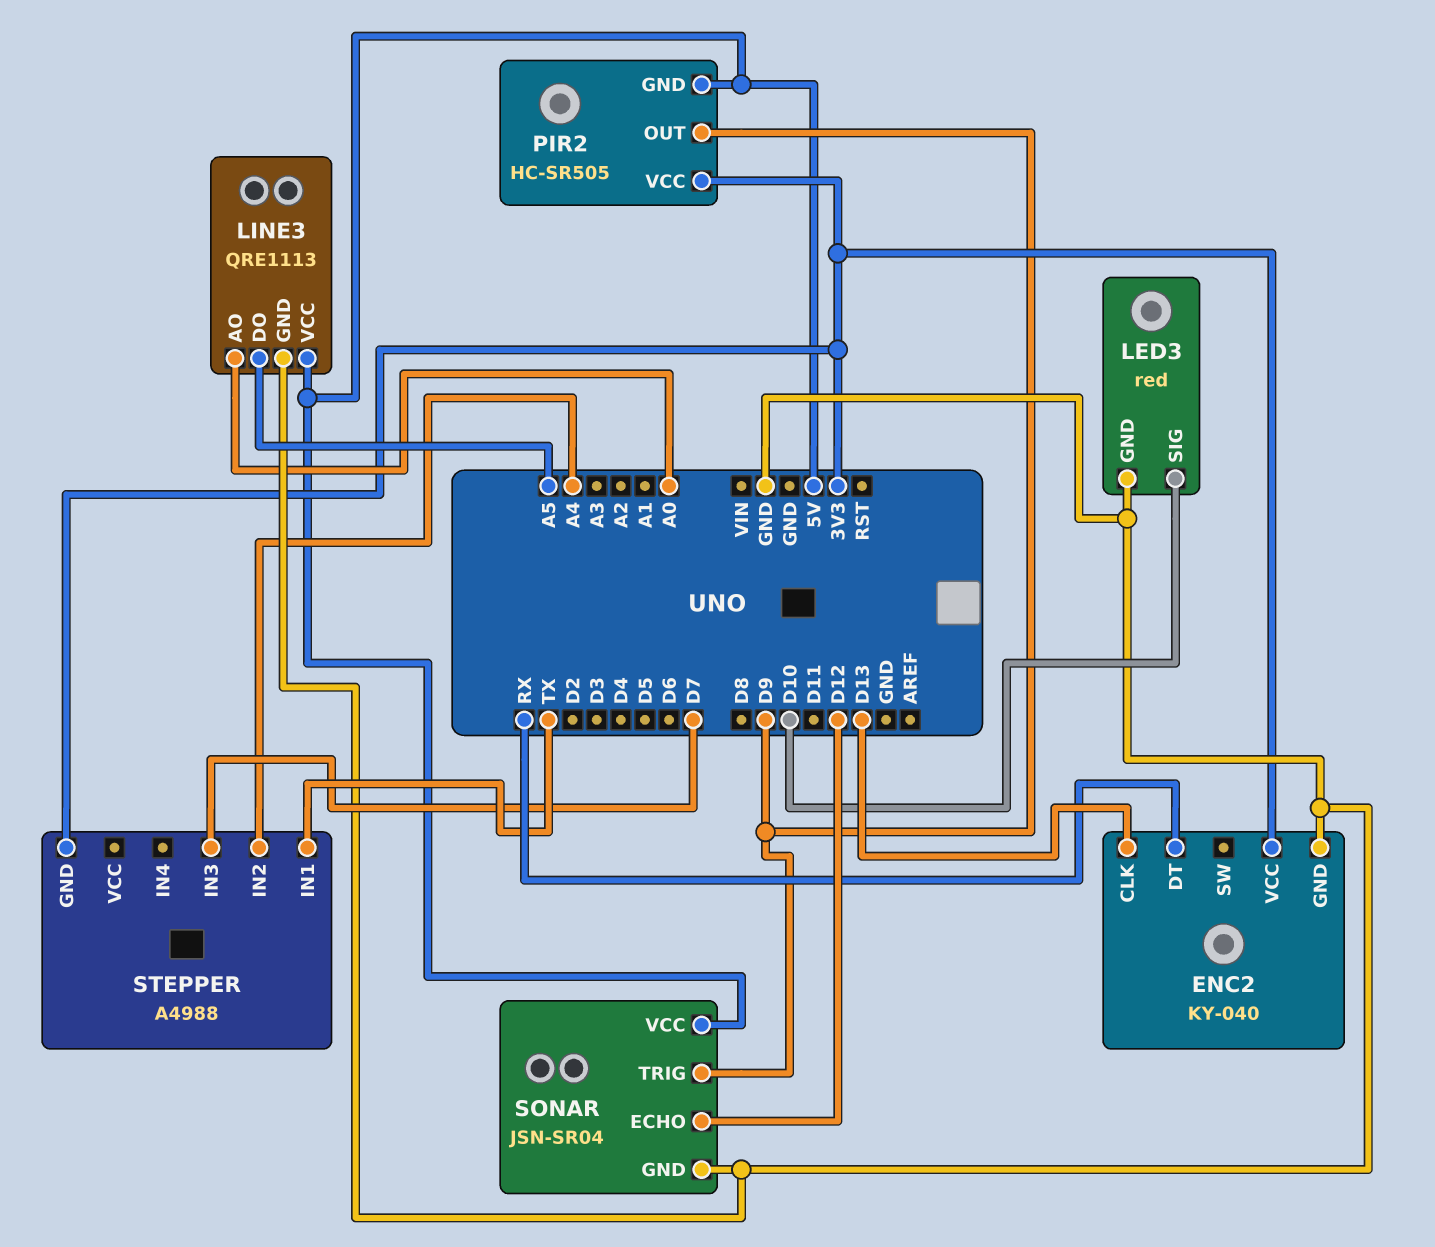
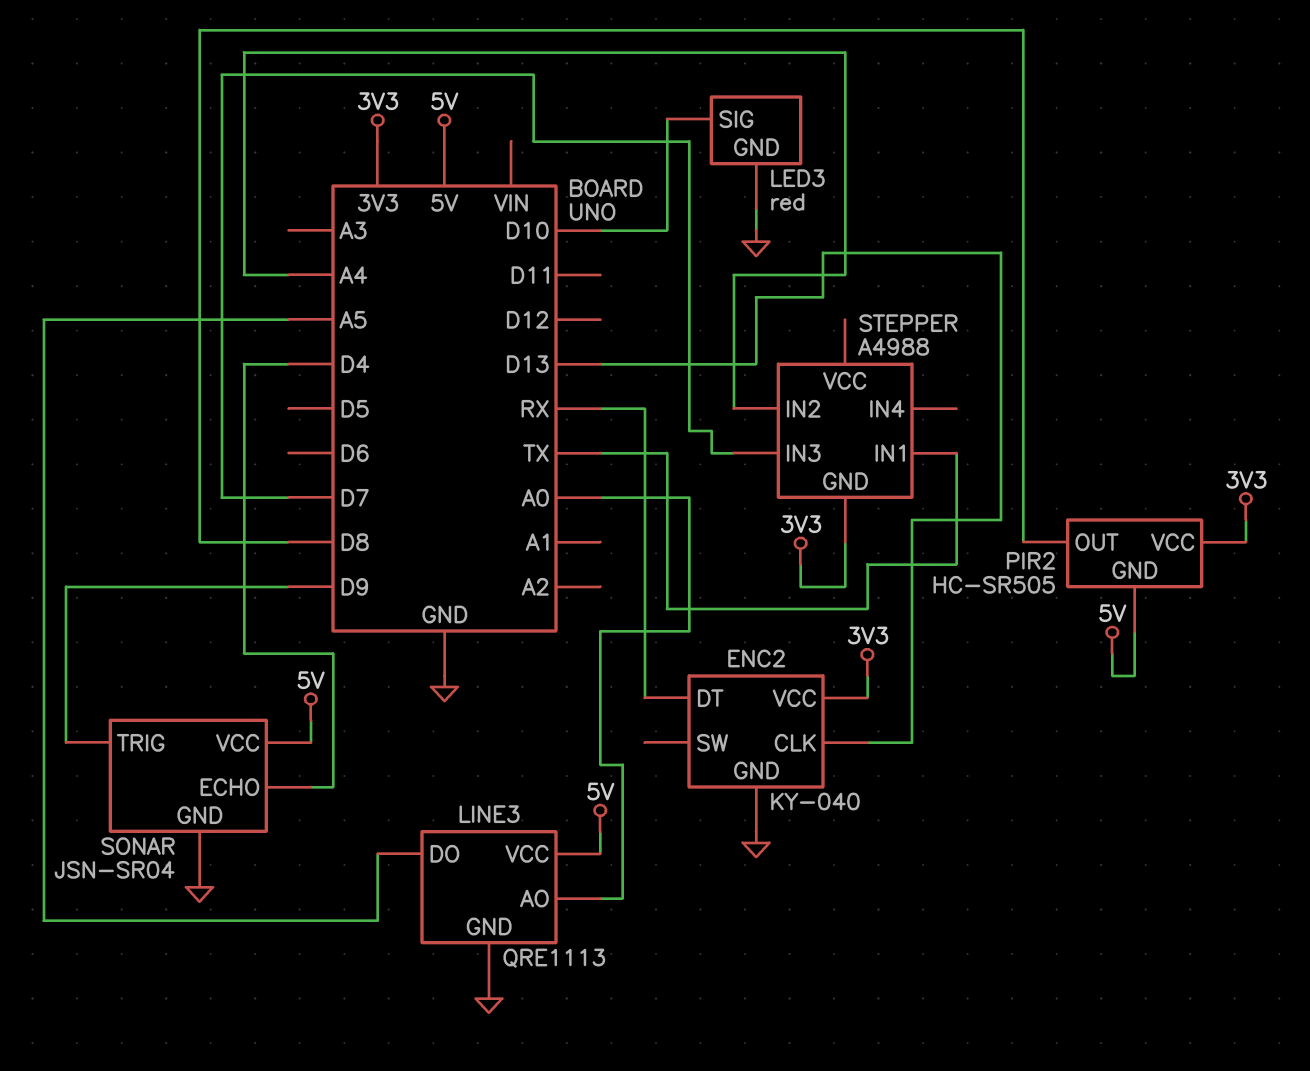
PIR2 pin OUT: D9 -> D8
SONAR pin ECHO: D12 -> D4

